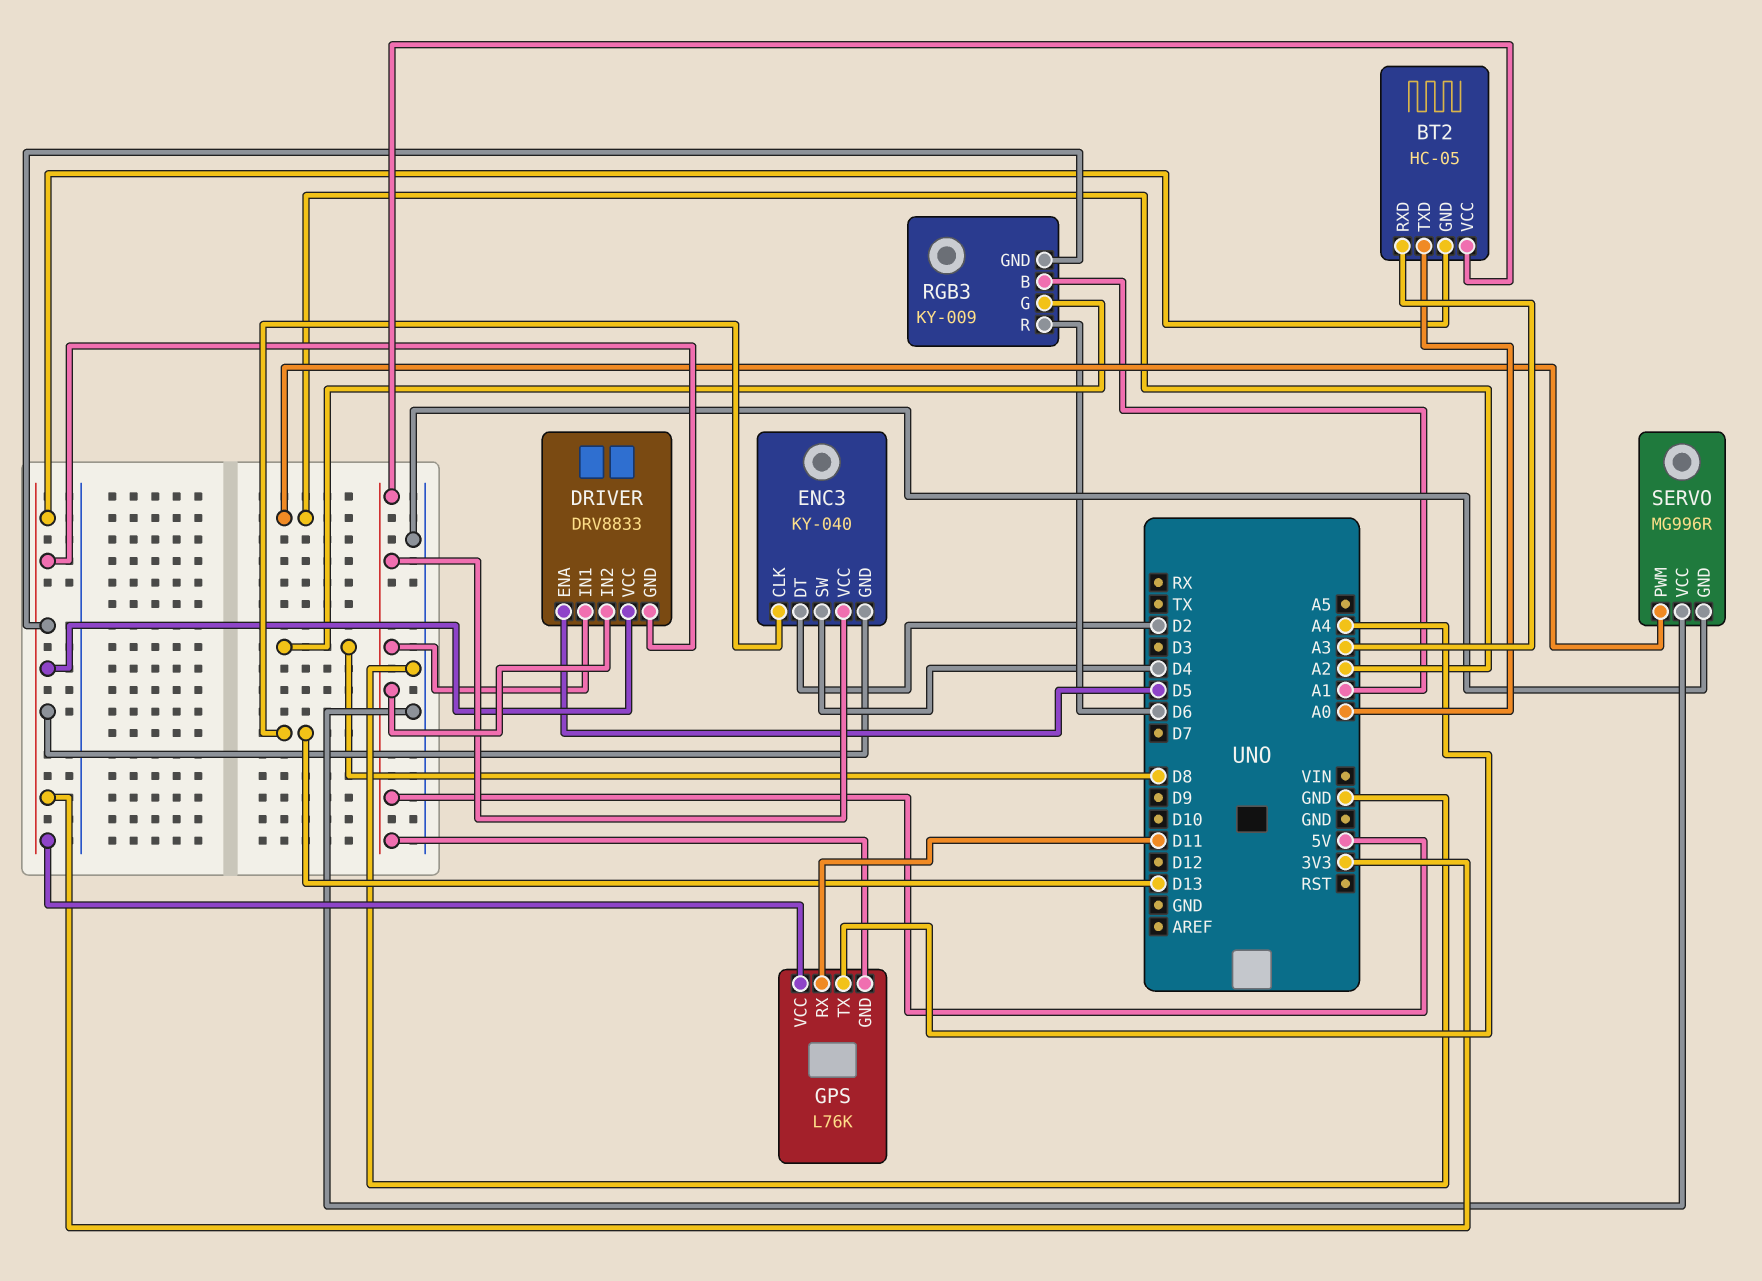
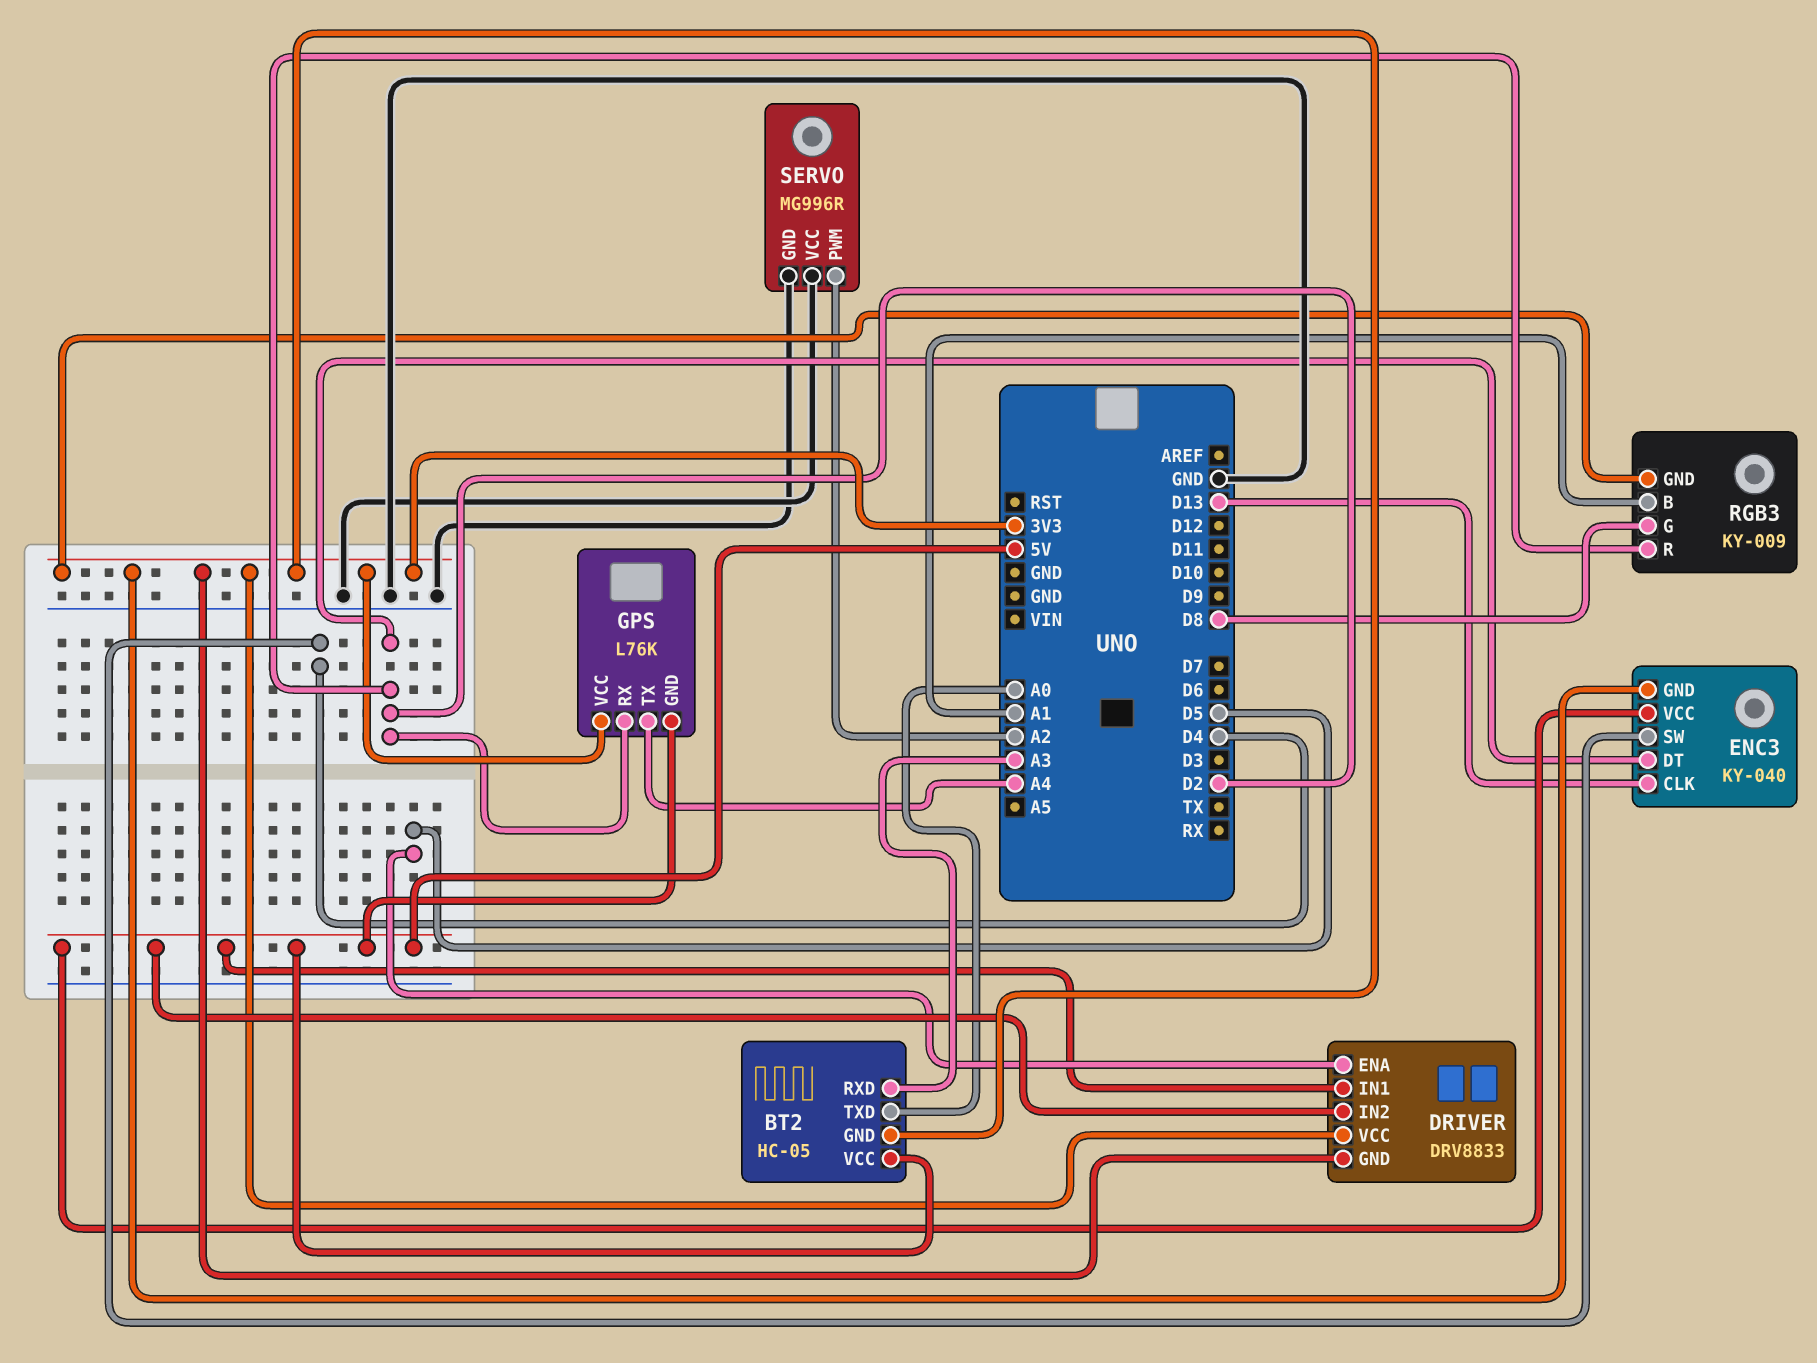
GPS pin RX: D11 -> D2
RGB3 pin R: D6 -> D2

